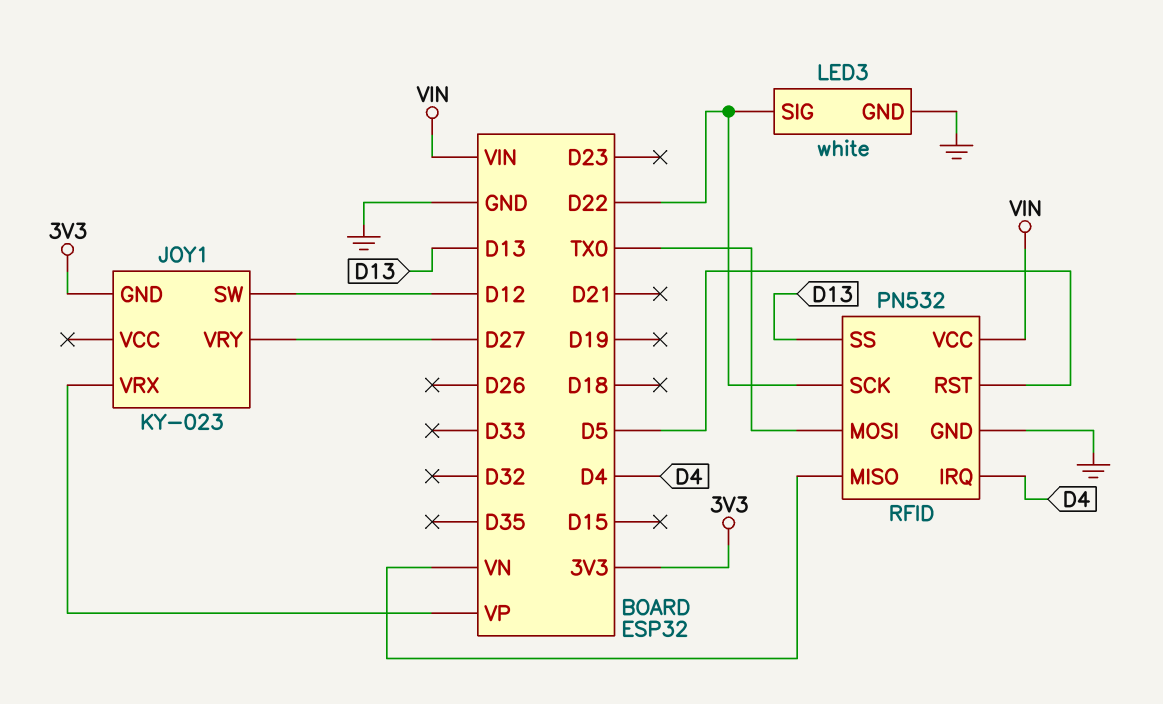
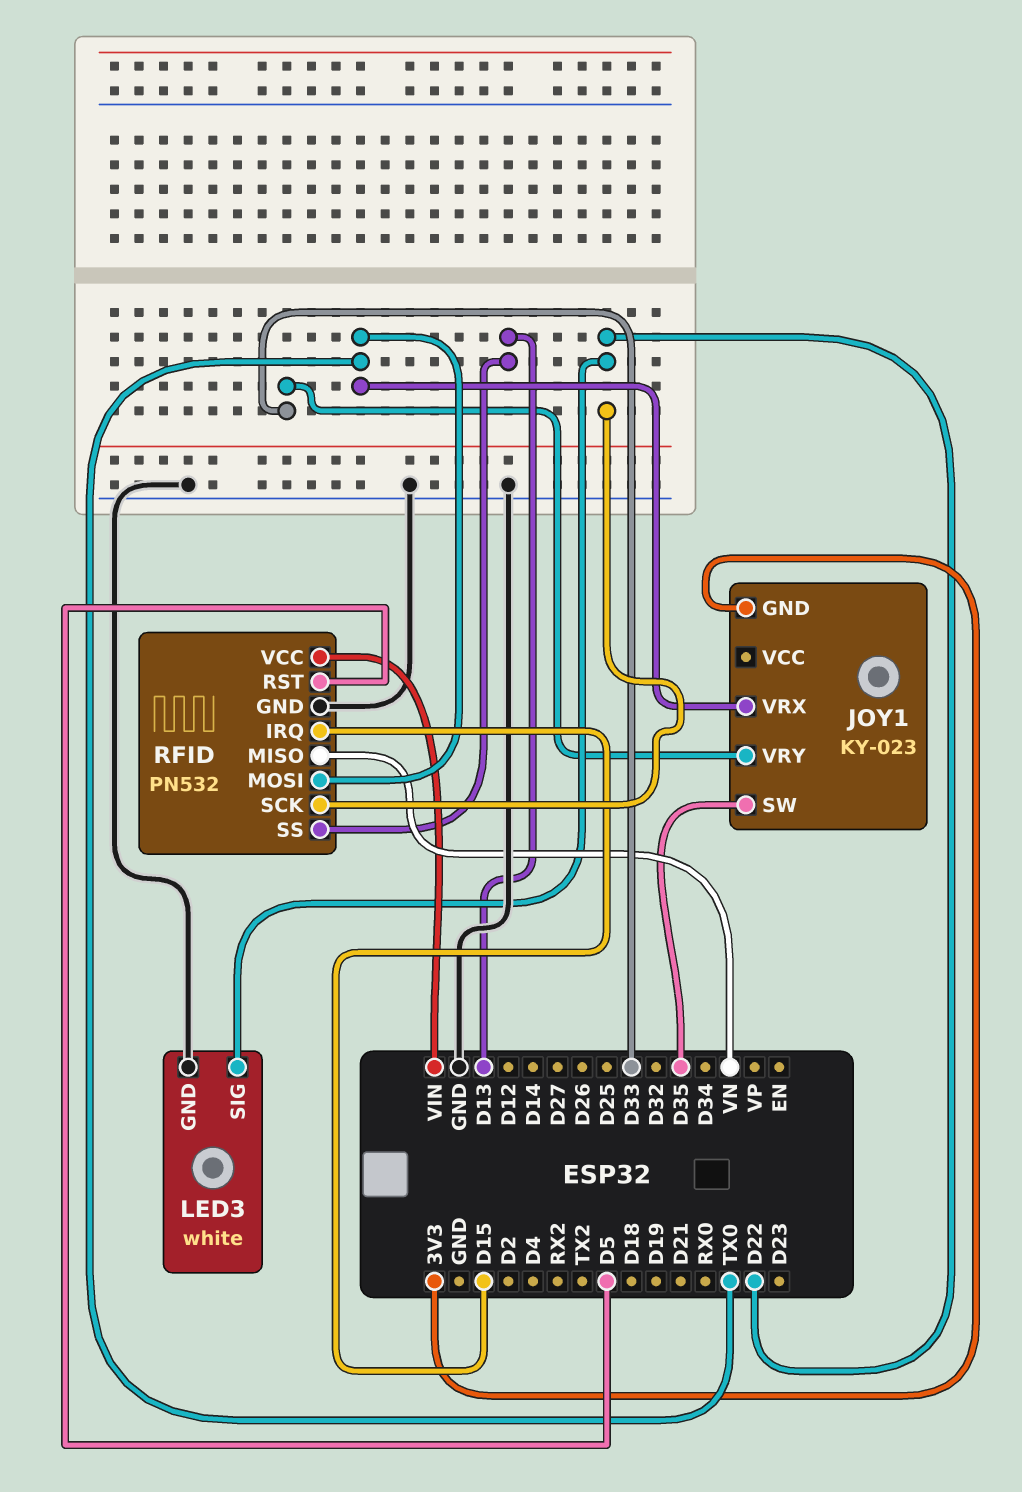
JOY1 pin SW: D12 -> D35
JOY1 pin VRX: VP -> TX0
JOY1 pin VRY: D27 -> D33
RFID pin IRQ: D4 -> D15

